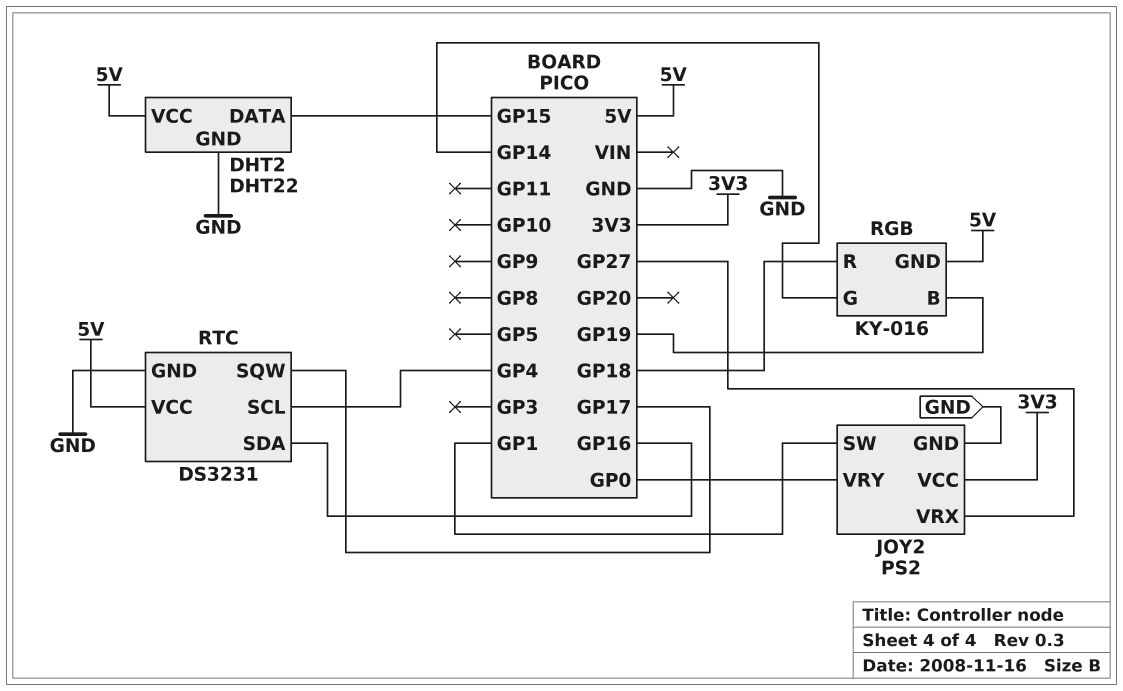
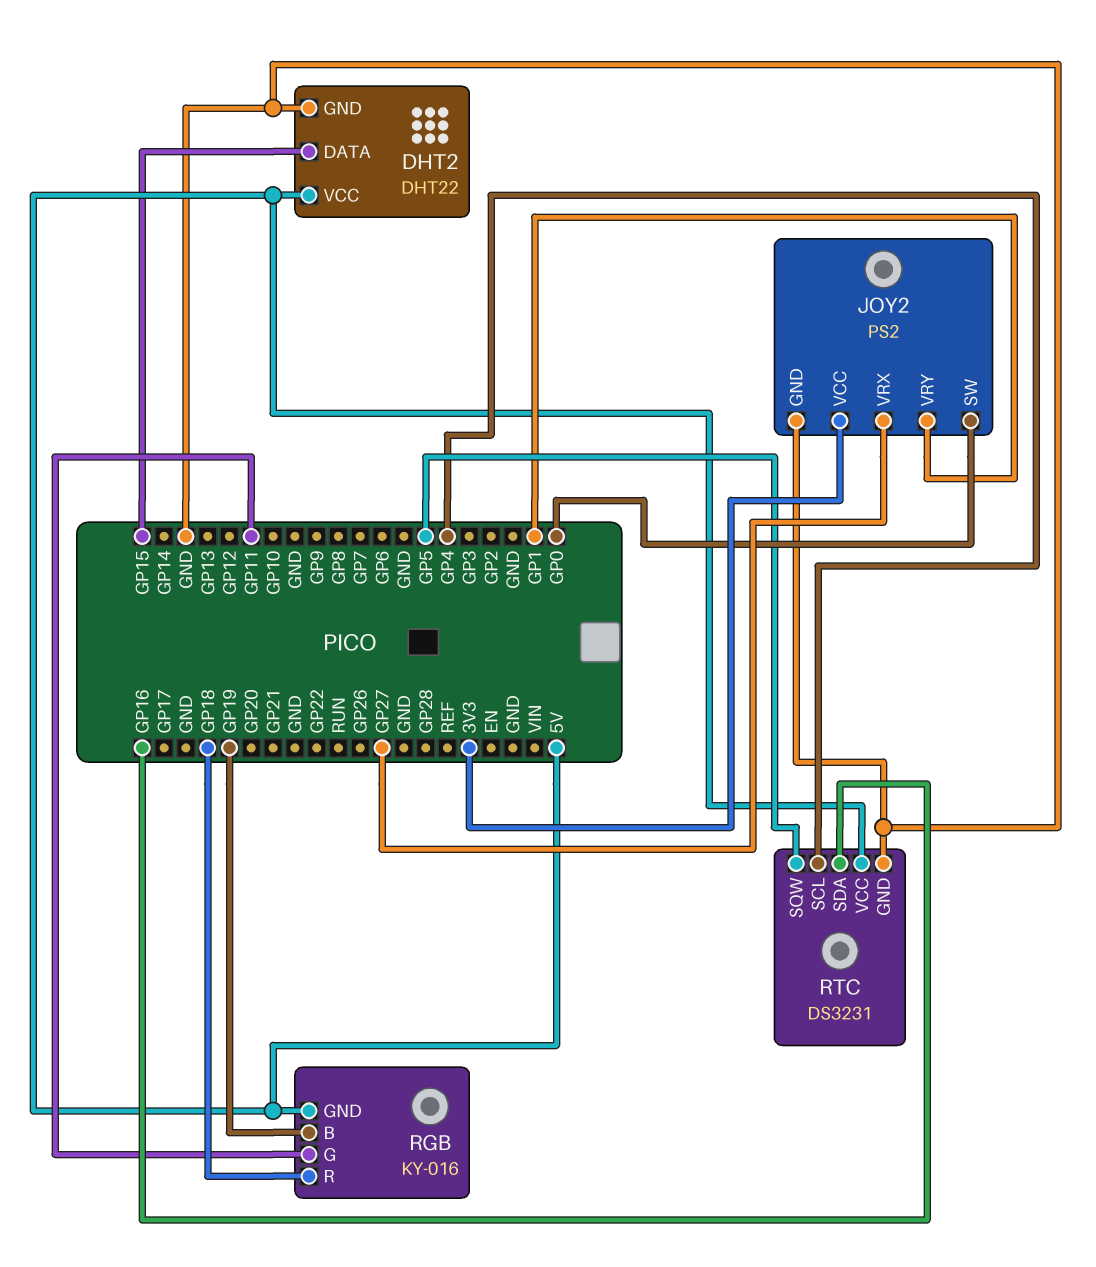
JOY2 pin SW: GP1 -> GP0
JOY2 pin VRY: GP0 -> GP1
RGB pin G: GP14 -> GP11
RTC pin SQW: GP17 -> GP5

